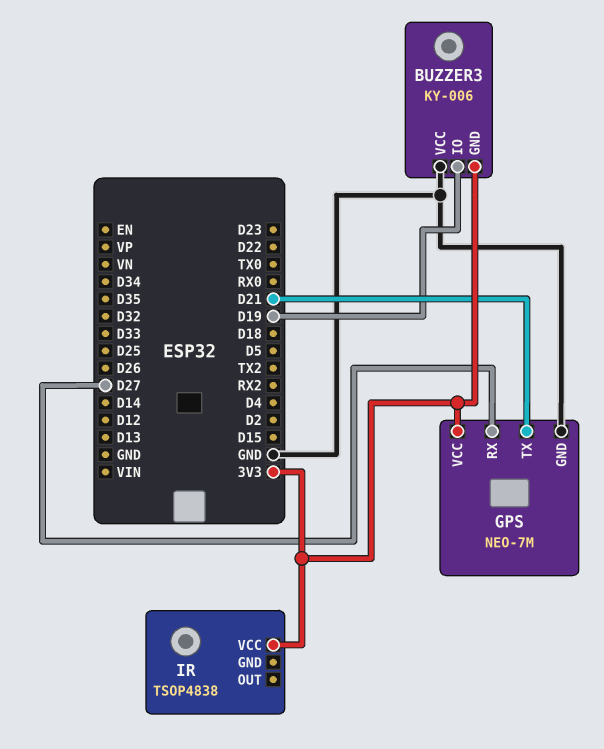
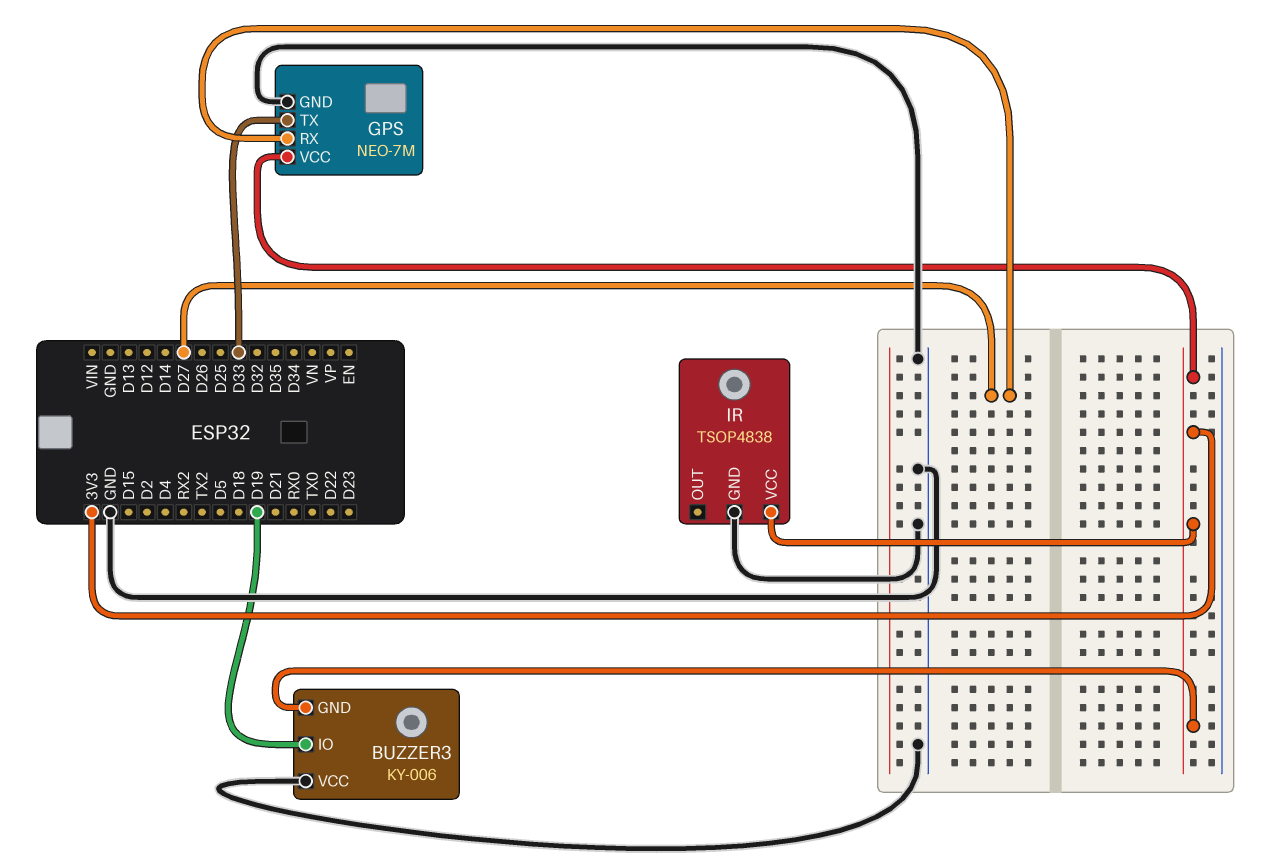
GPS pin TX: D21 -> D33
IR pin GND: none -> GND

